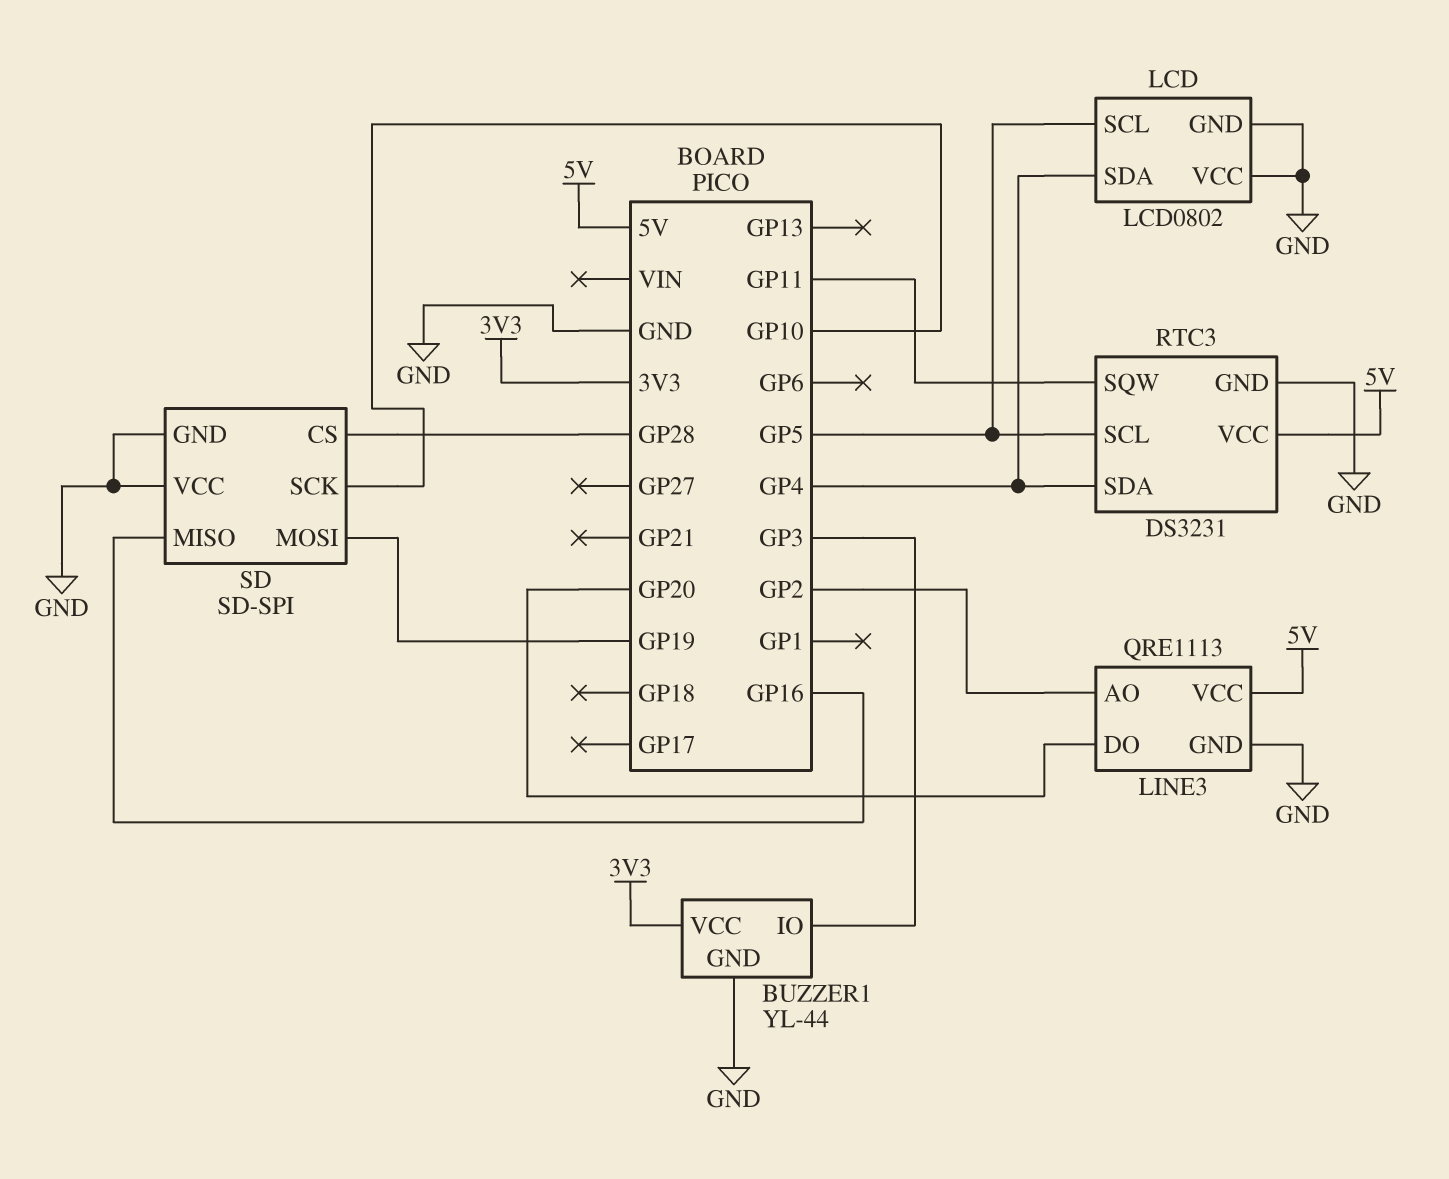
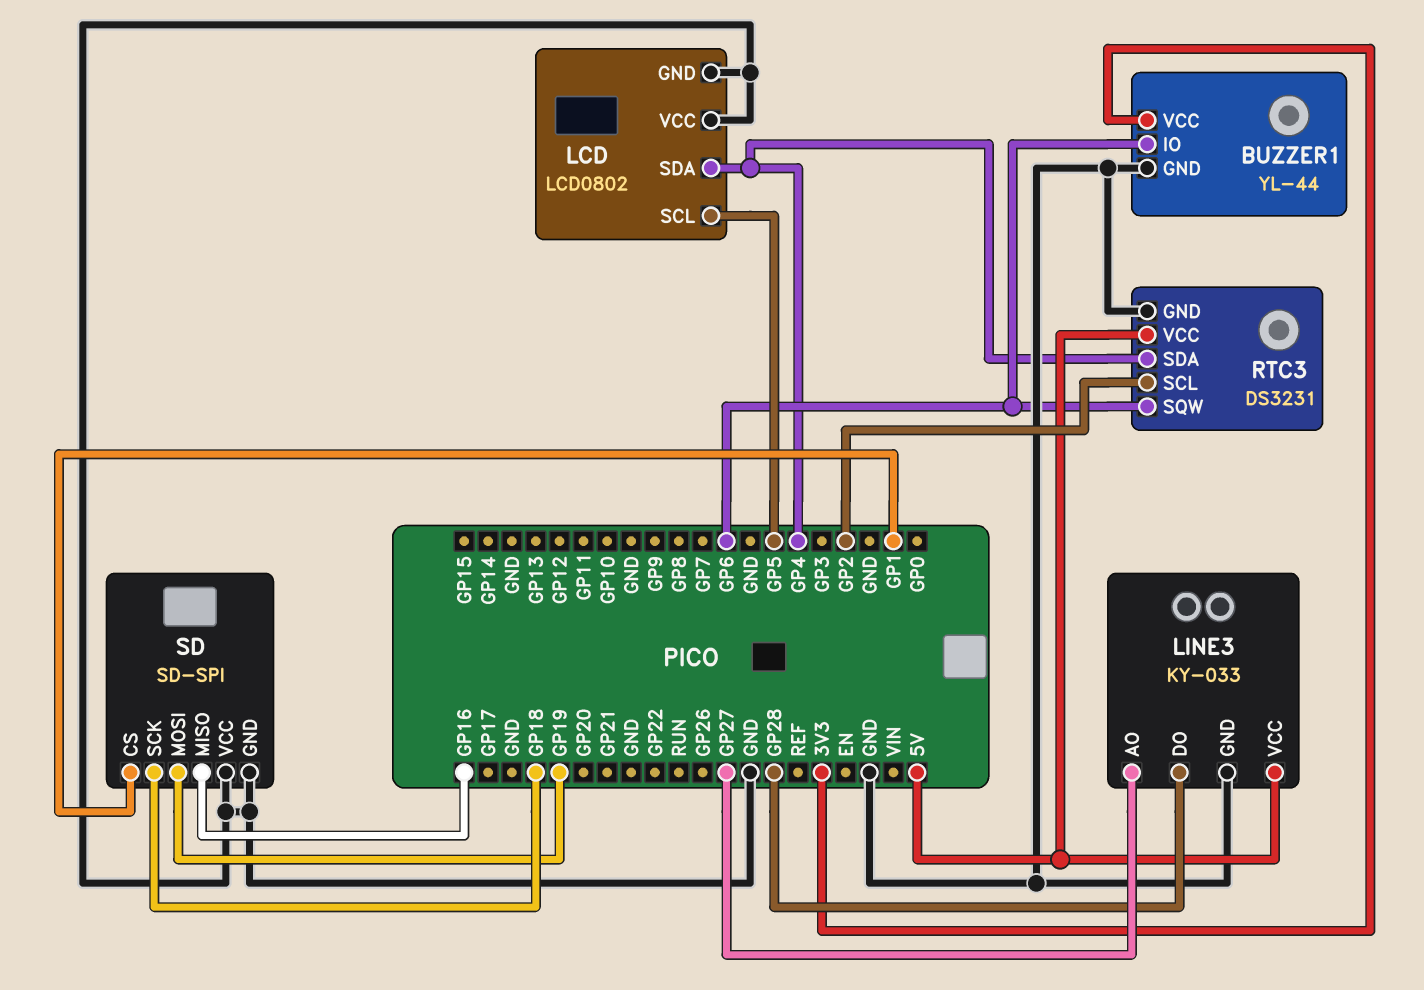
BUZZER1 pin IO: GP3 -> GP6
LINE3: QRE1113 -> KY-033
LINE3 pin AO: GP2 -> GP27
LINE3 pin DO: GP20 -> GP28
RTC3 pin SCL: GP5 -> GP2
RTC3 pin SQW: GP11 -> GP6
SD pin CS: GP28 -> GP1
SD pin SCK: GP10 -> GP18

